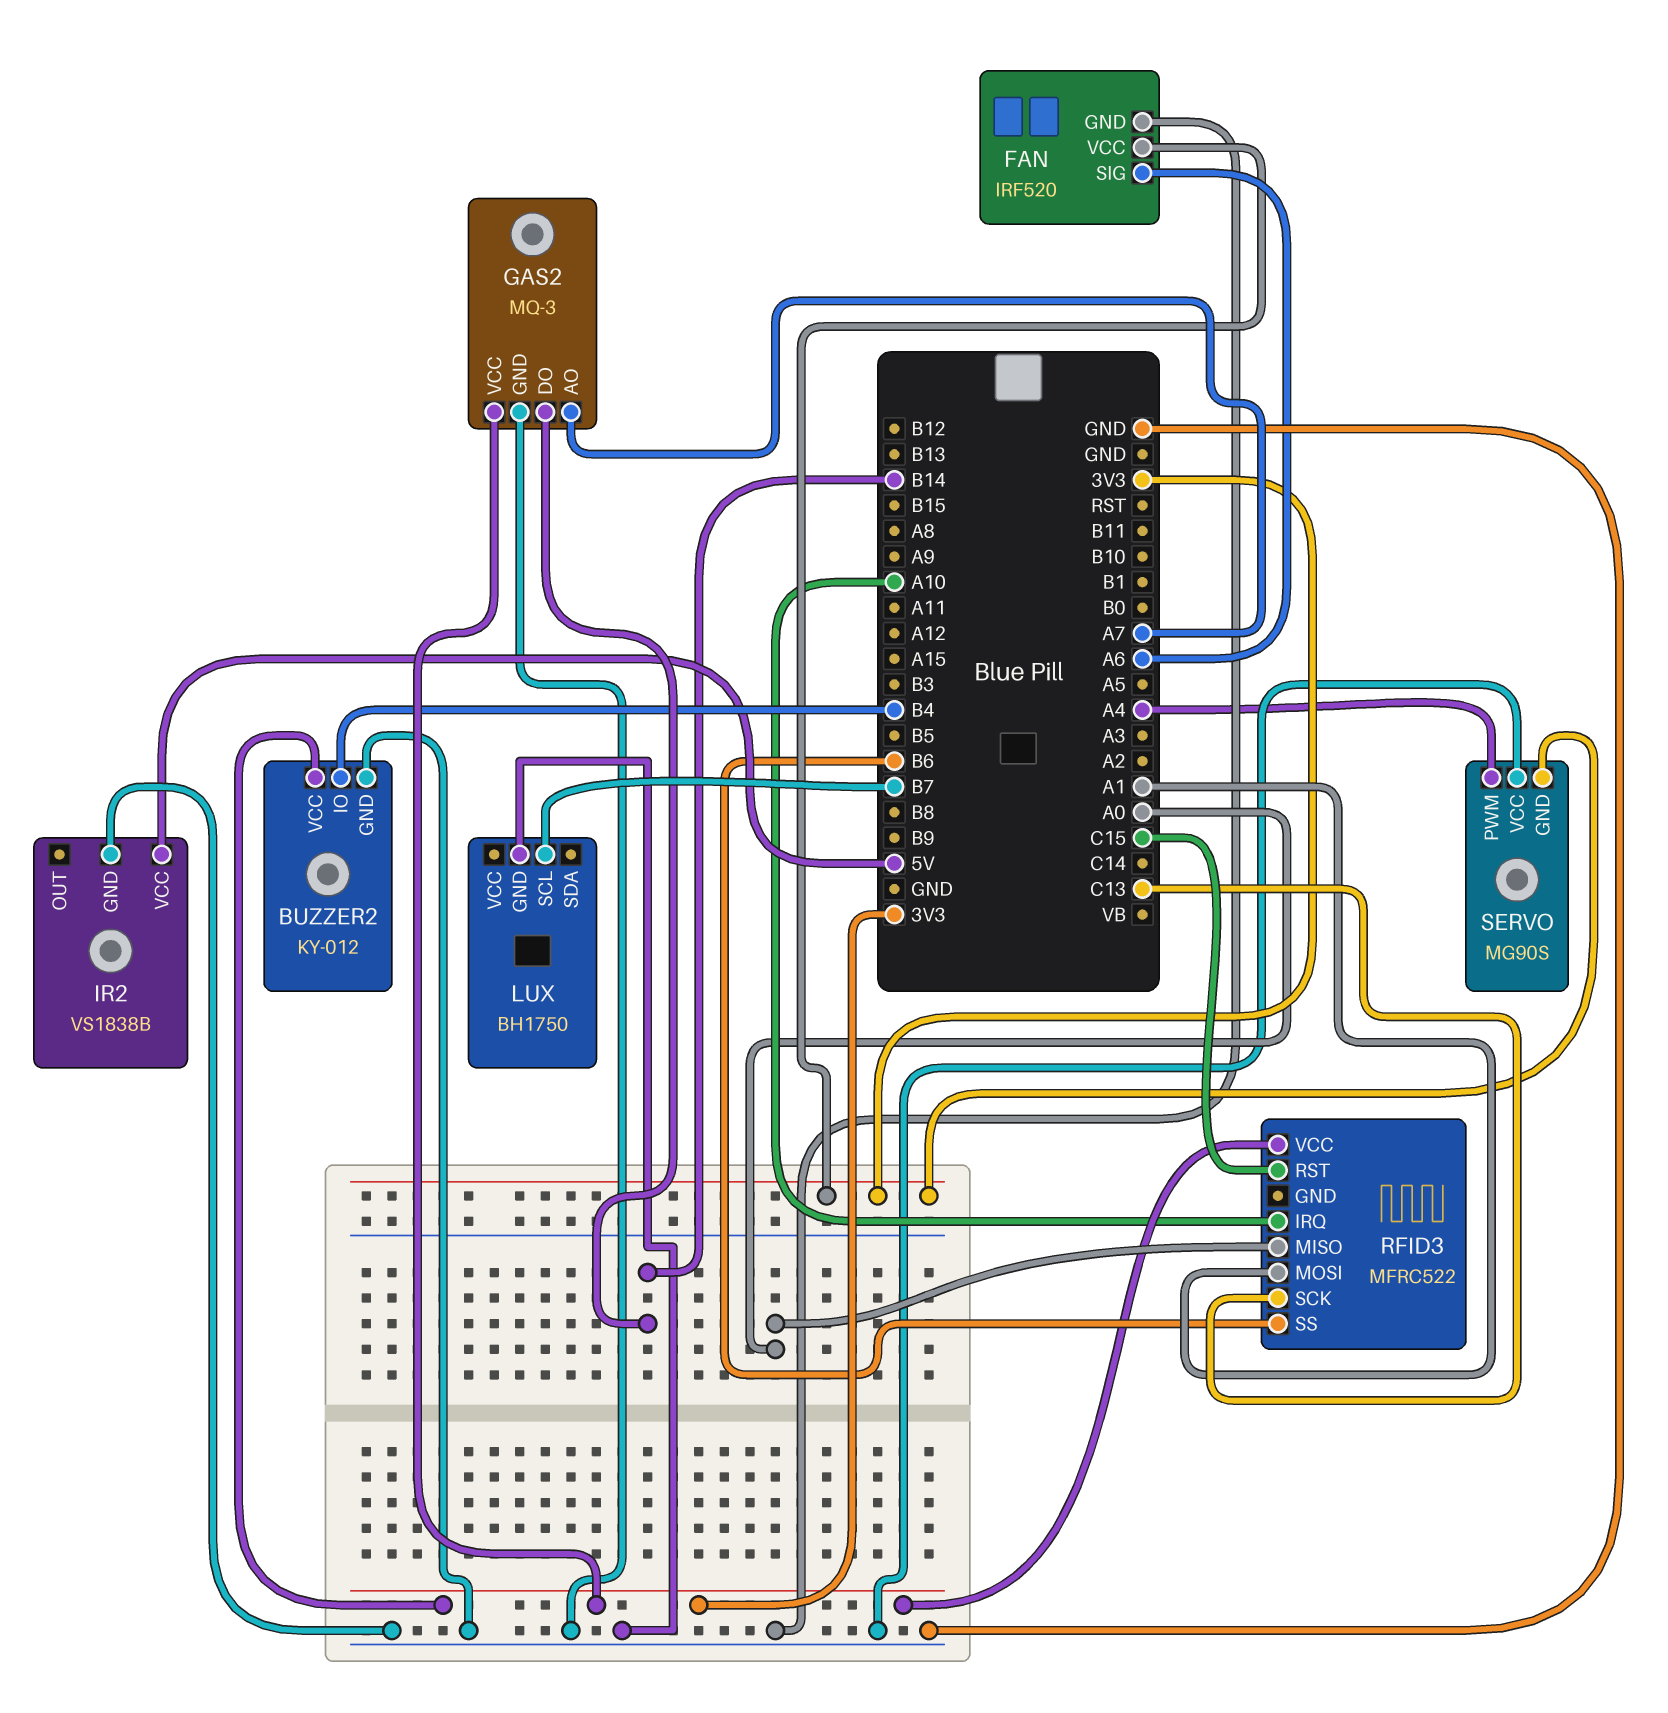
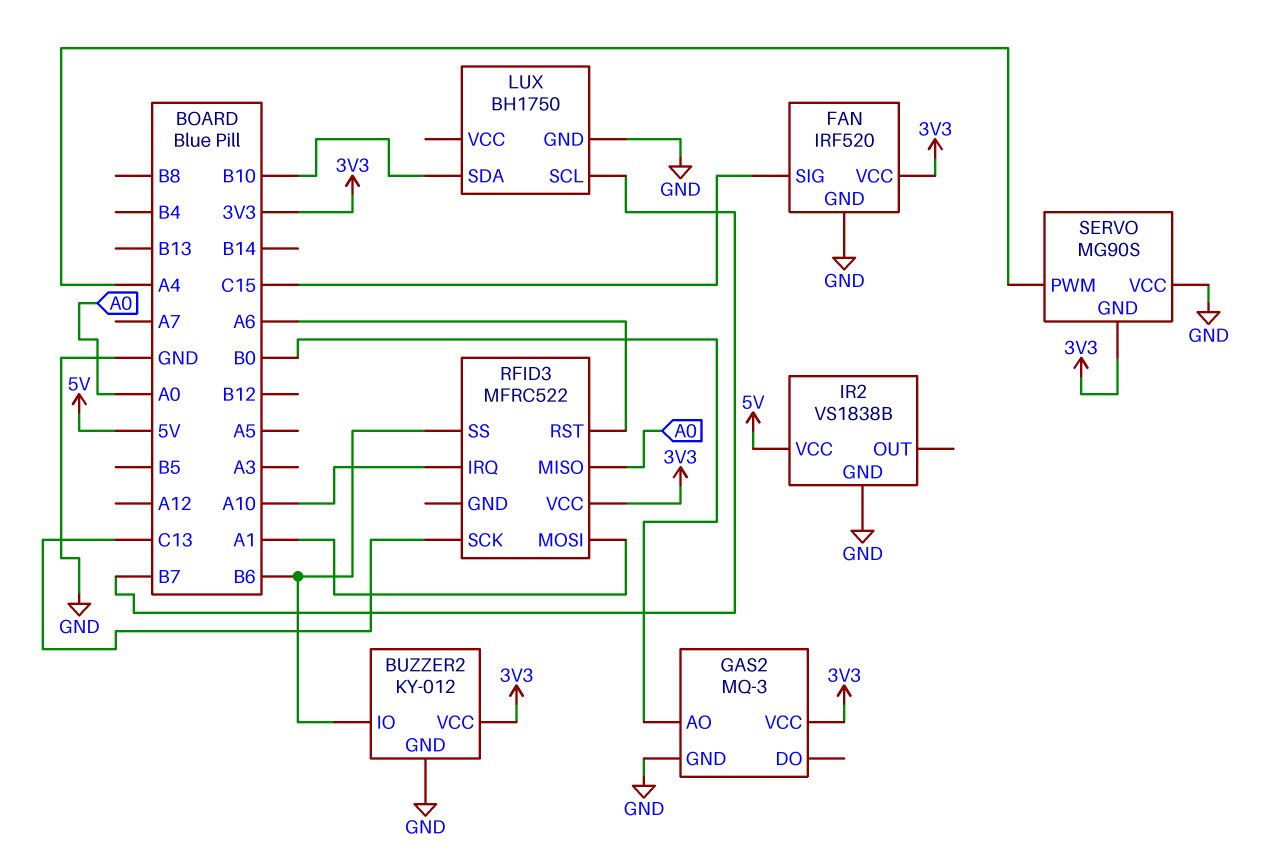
BUZZER2 pin IO: B4 -> B6
FAN pin SIG: A6 -> C15
GAS2 pin AO: A7 -> B0
GAS2 pin DO: B14 -> none
LUX pin SDA: none -> B10
RFID3 pin RST: C15 -> A6

